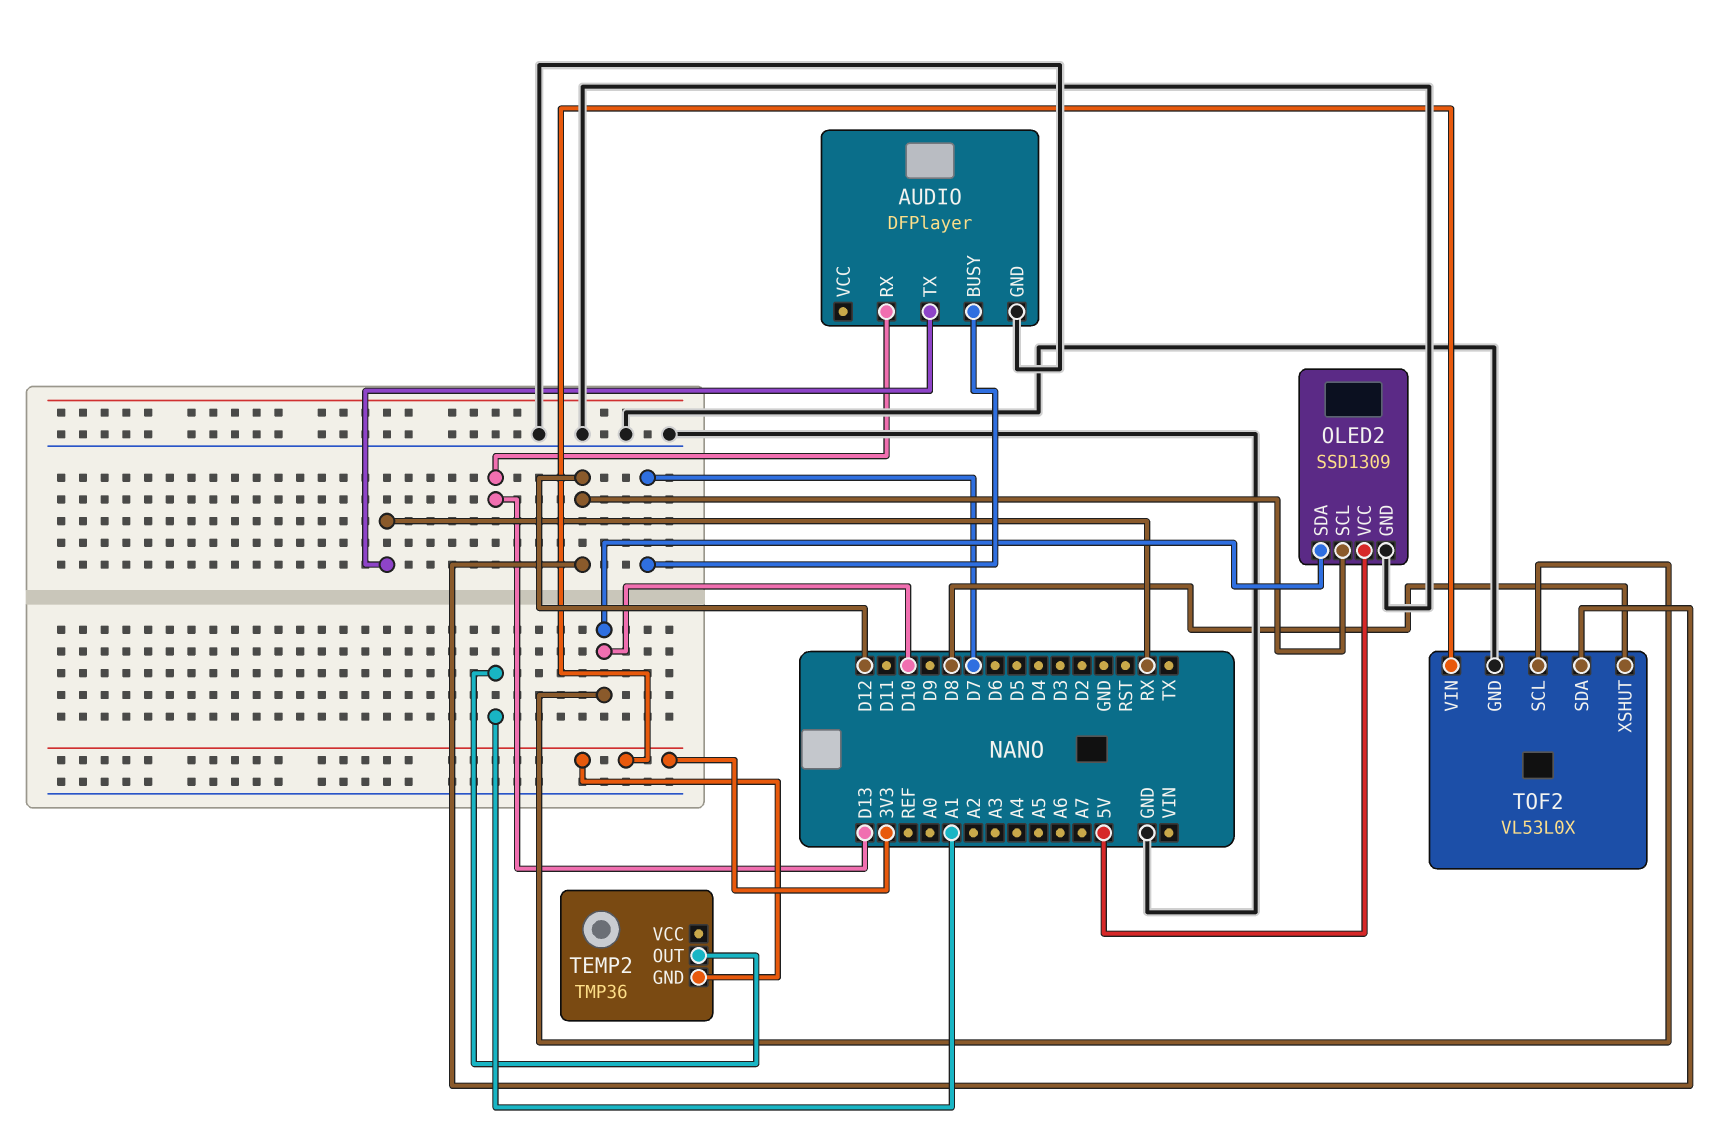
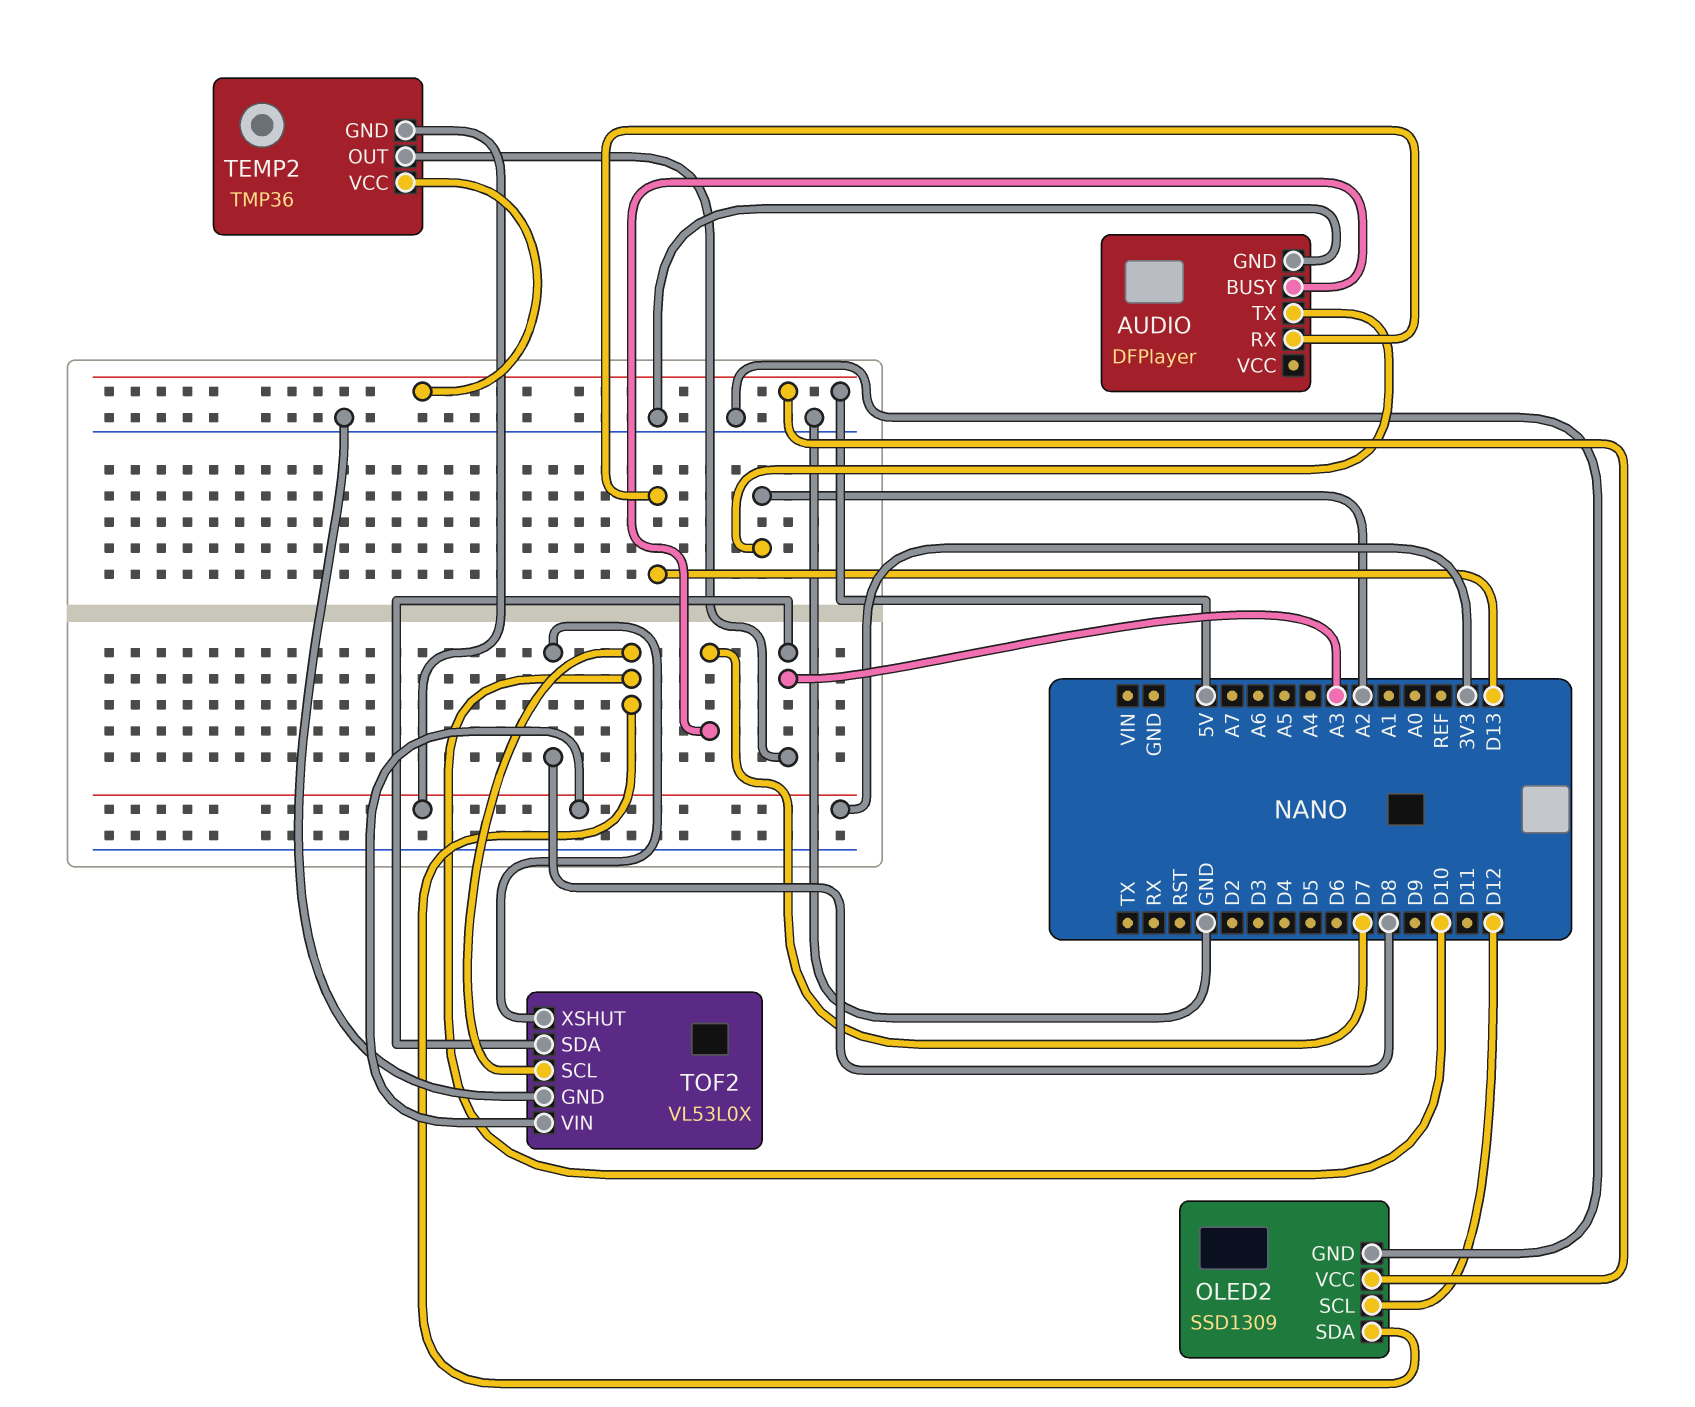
AUDIO pin TX: RX -> A2
TEMP2 pin OUT: A1 -> A3
TEMP2 pin VCC: none -> 5V
TOF2 pin SDA: D12 -> A3

